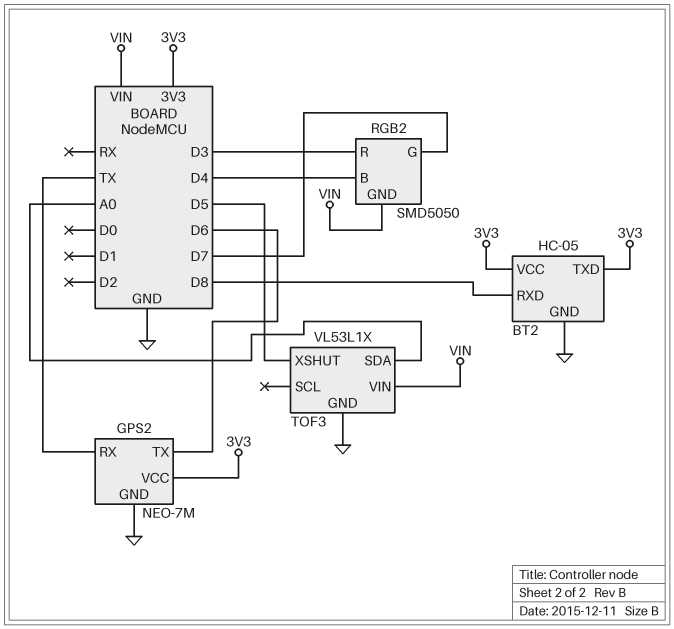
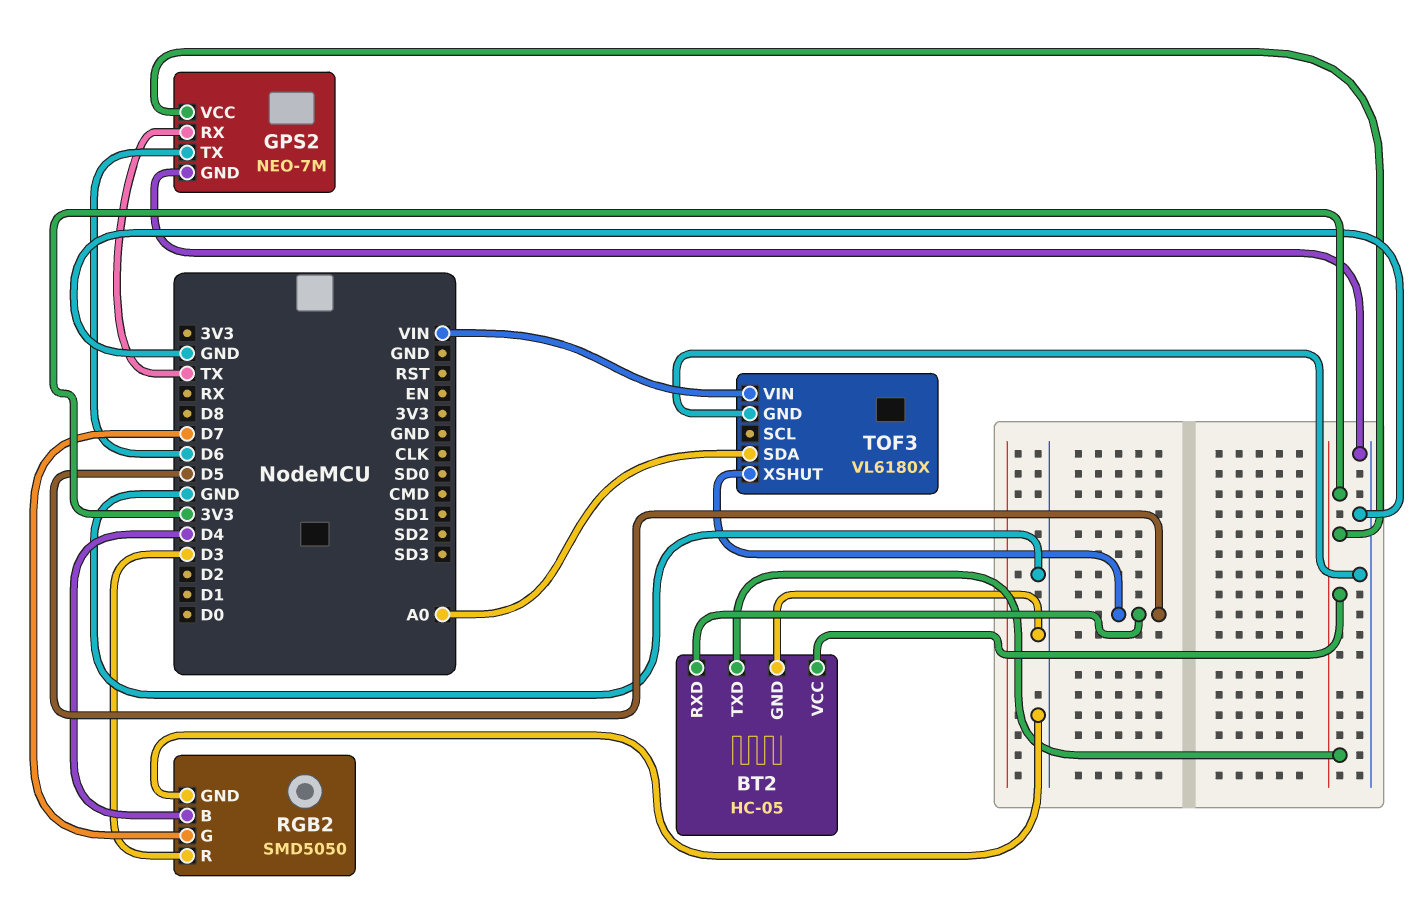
BT2 pin RXD: D8 -> D5
RGB2 pin GND: VIN -> GND
TOF3: VL53L1X -> VL6180X

